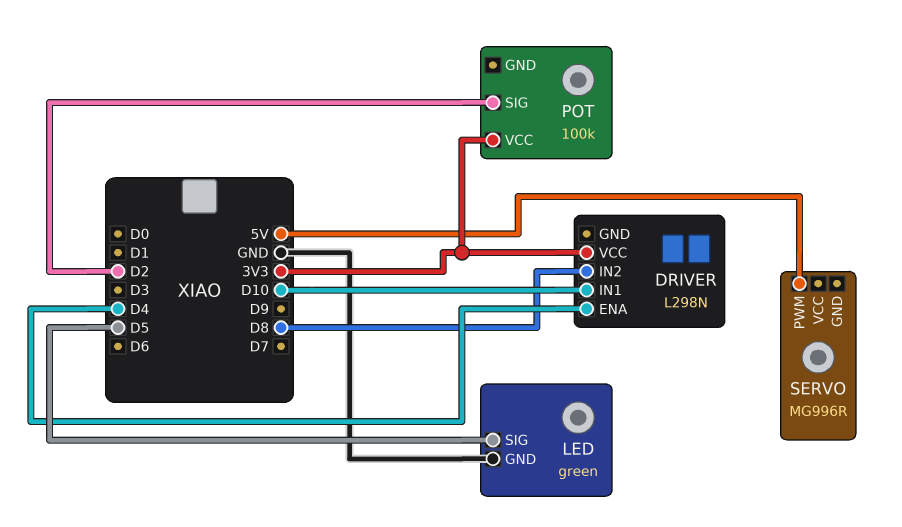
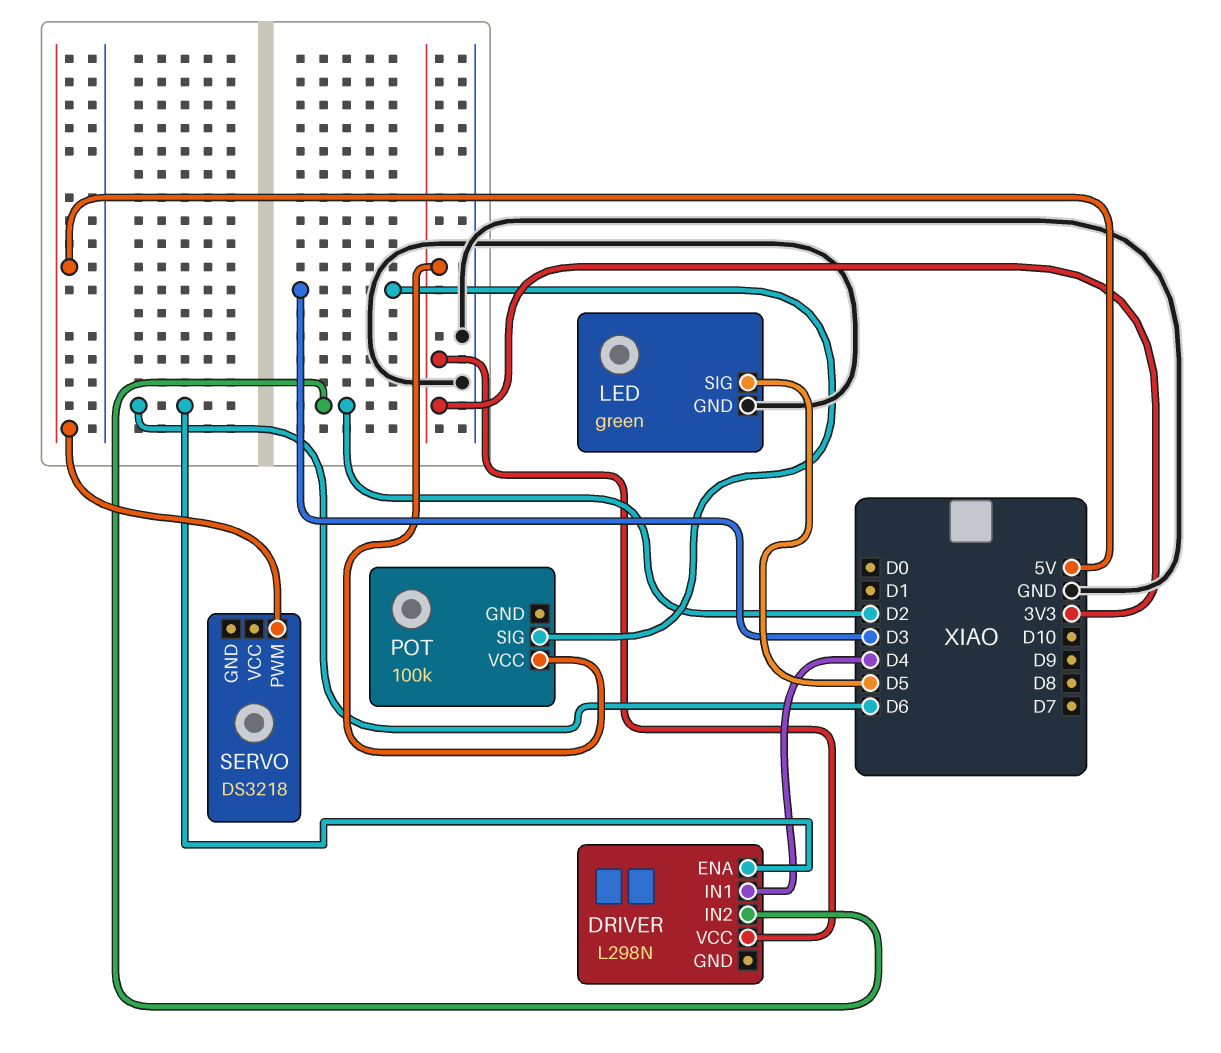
DRIVER pin ENA: D4 -> D6
DRIVER pin IN1: D10 -> D4
DRIVER pin IN2: D8 -> D2
POT pin SIG: D2 -> D3
SERVO: MG996R -> DS3218

